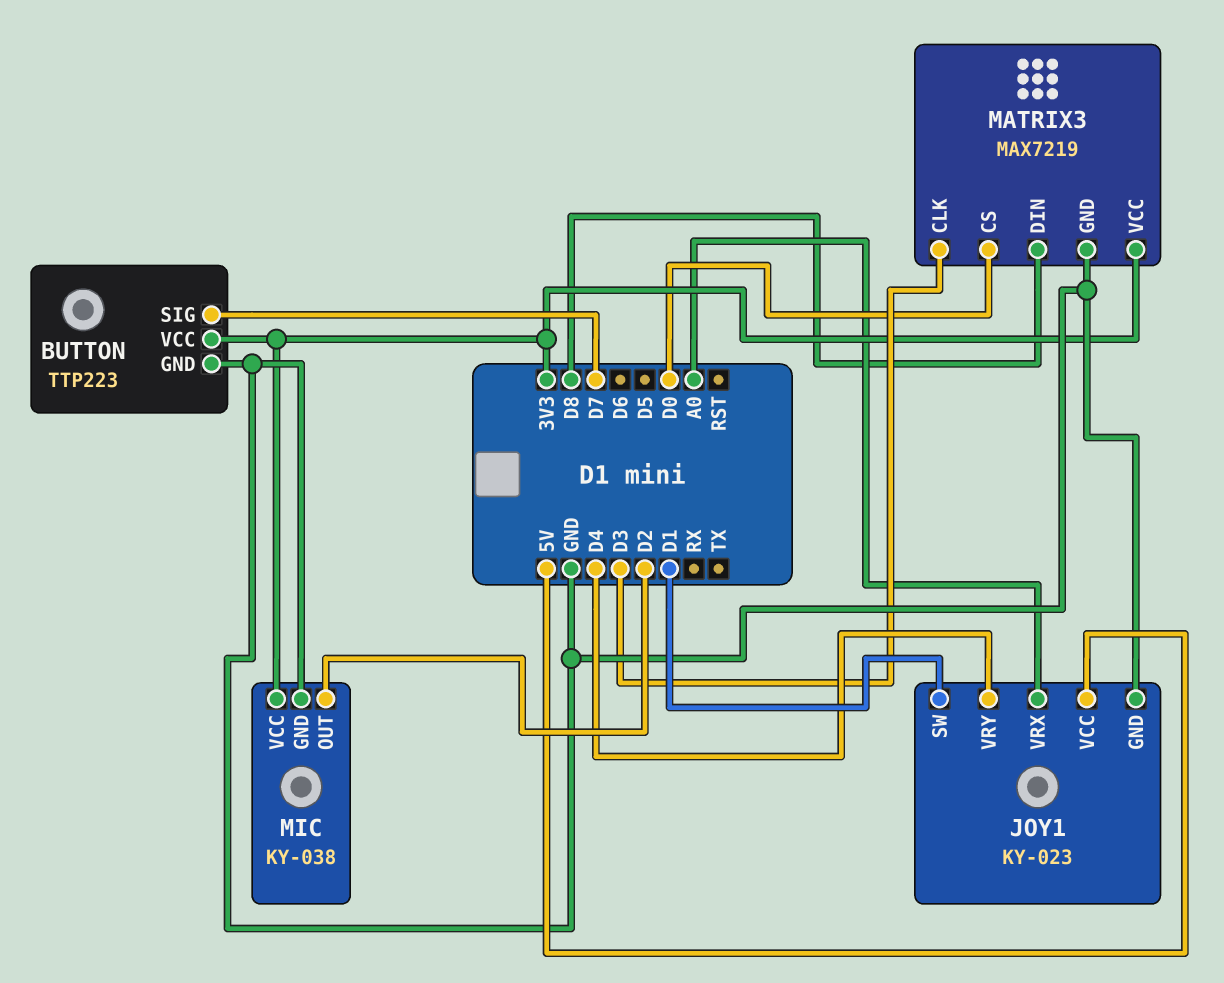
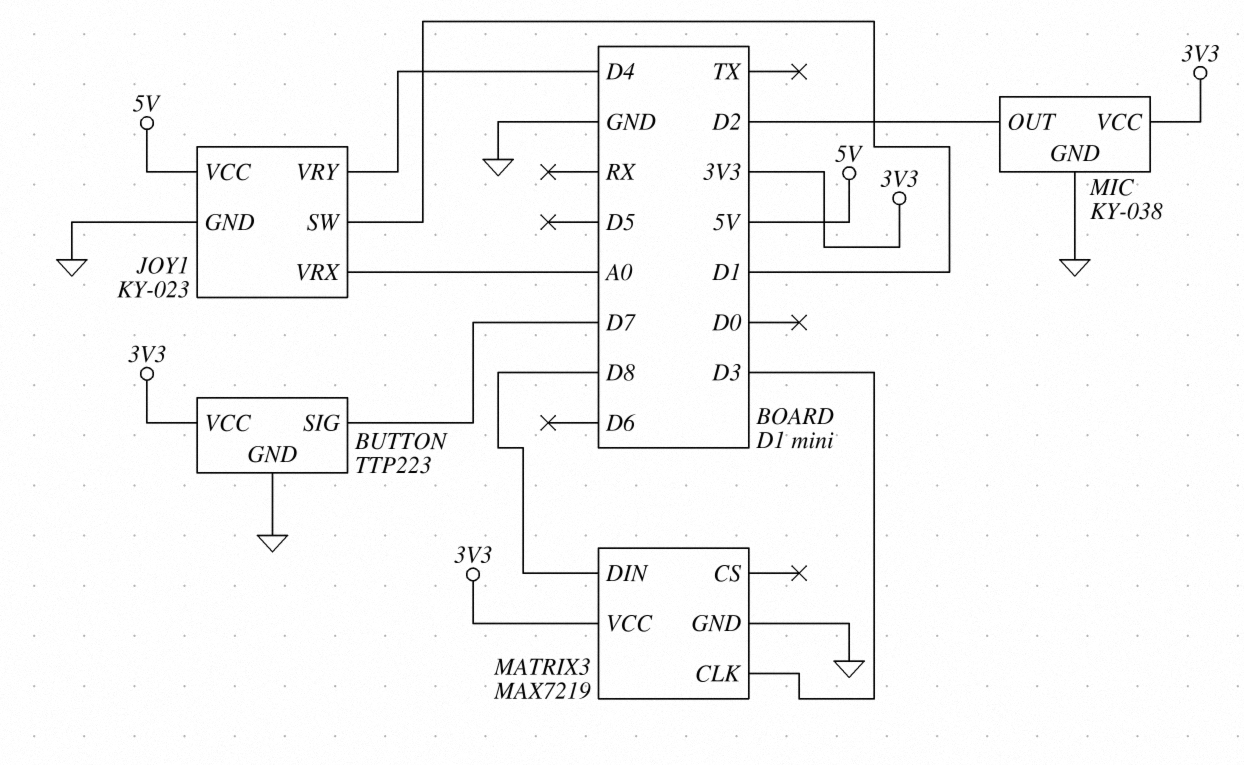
MATRIX3 pin CS: D0 -> none

